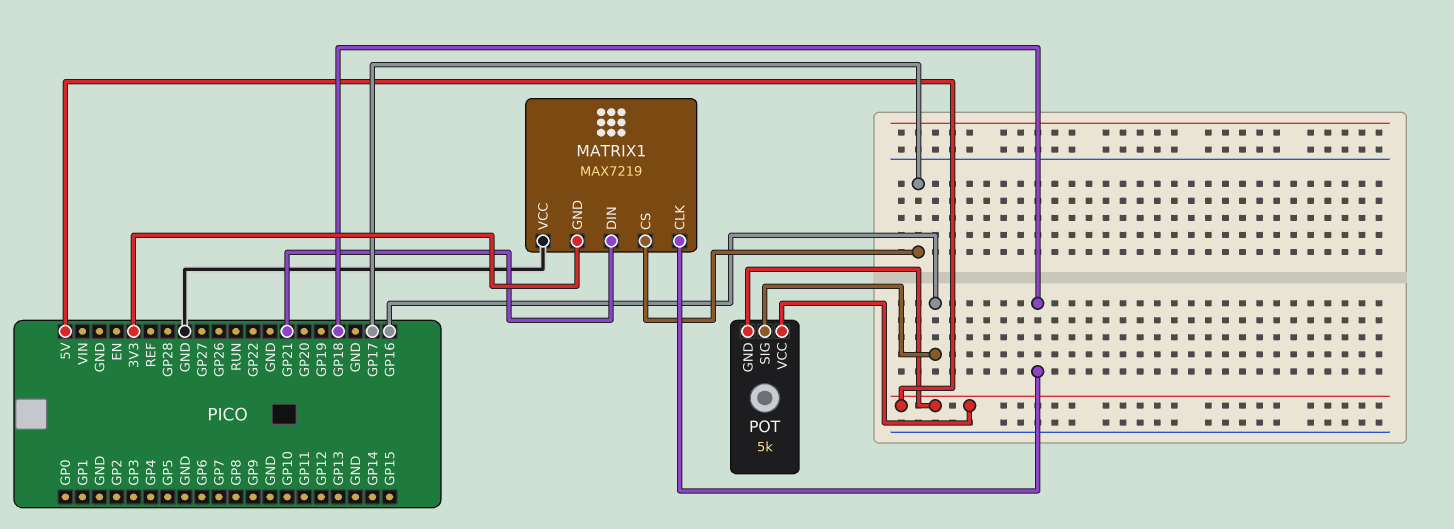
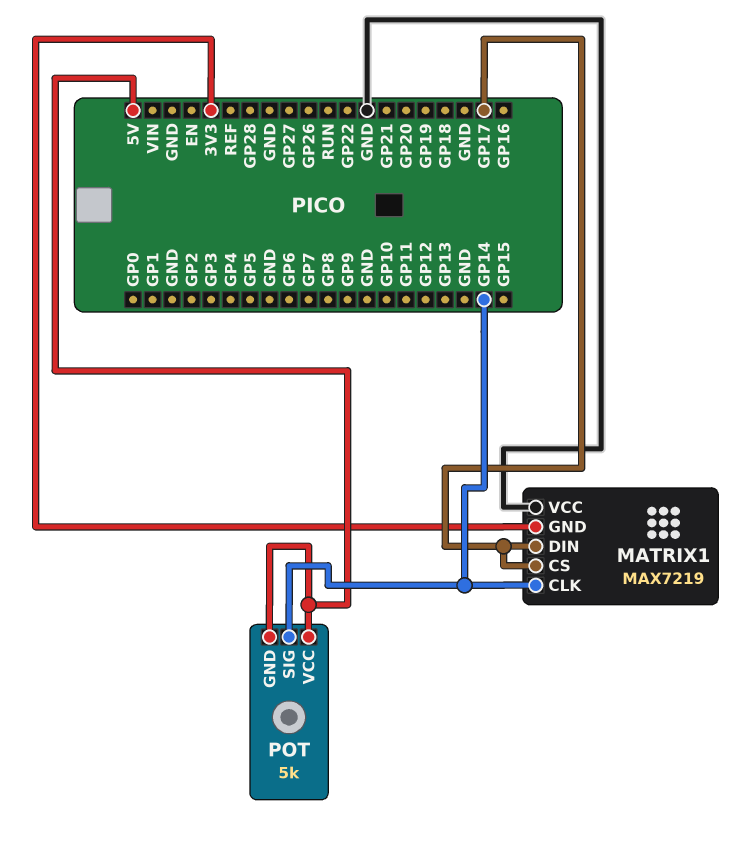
MATRIX1 pin CLK: GP18 -> GP14
MATRIX1 pin DIN: GP21 -> GP17
POT pin SIG: GP16 -> GP14

